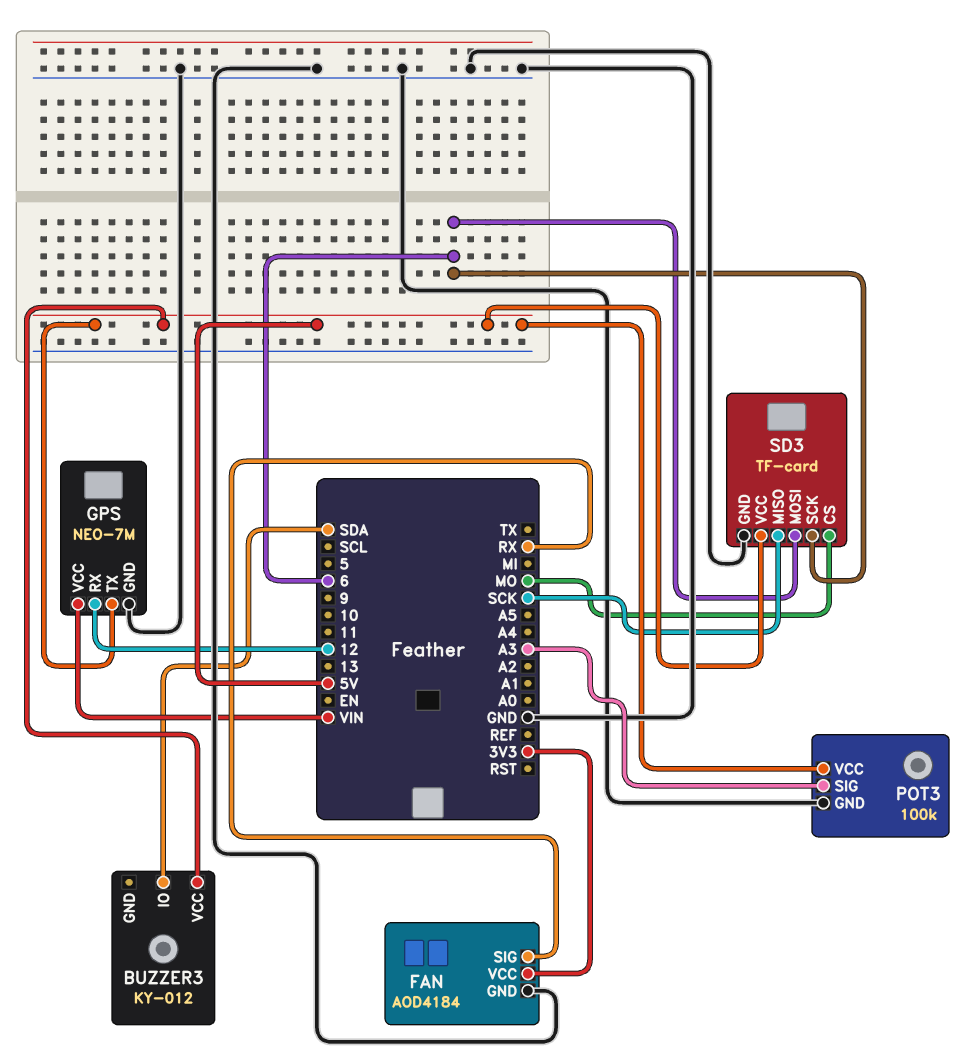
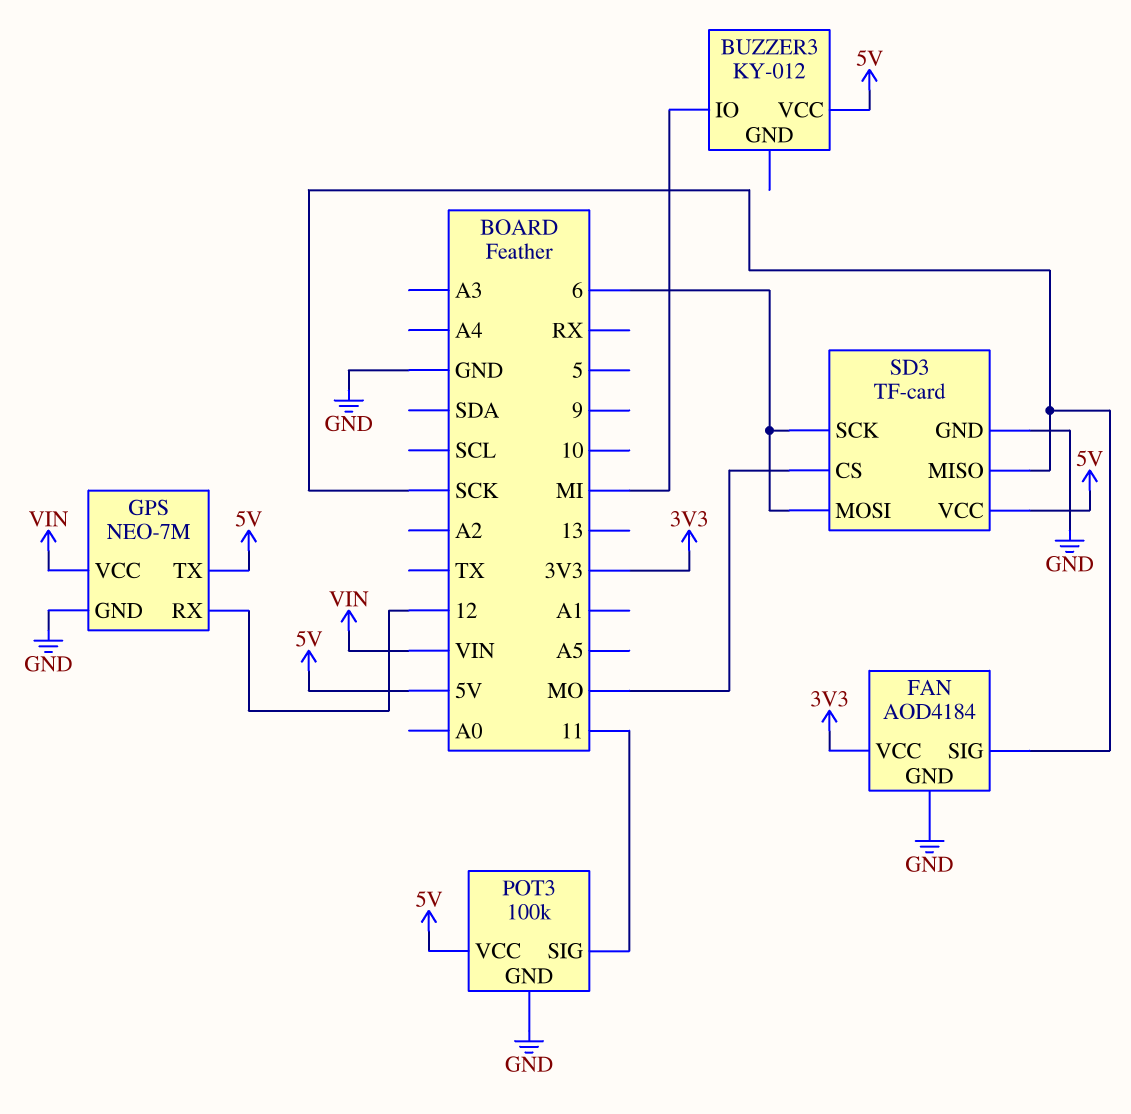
BUZZER3 pin IO: SDA -> MI
FAN pin SIG: RX -> SCK
POT3 pin SIG: A3 -> 11

